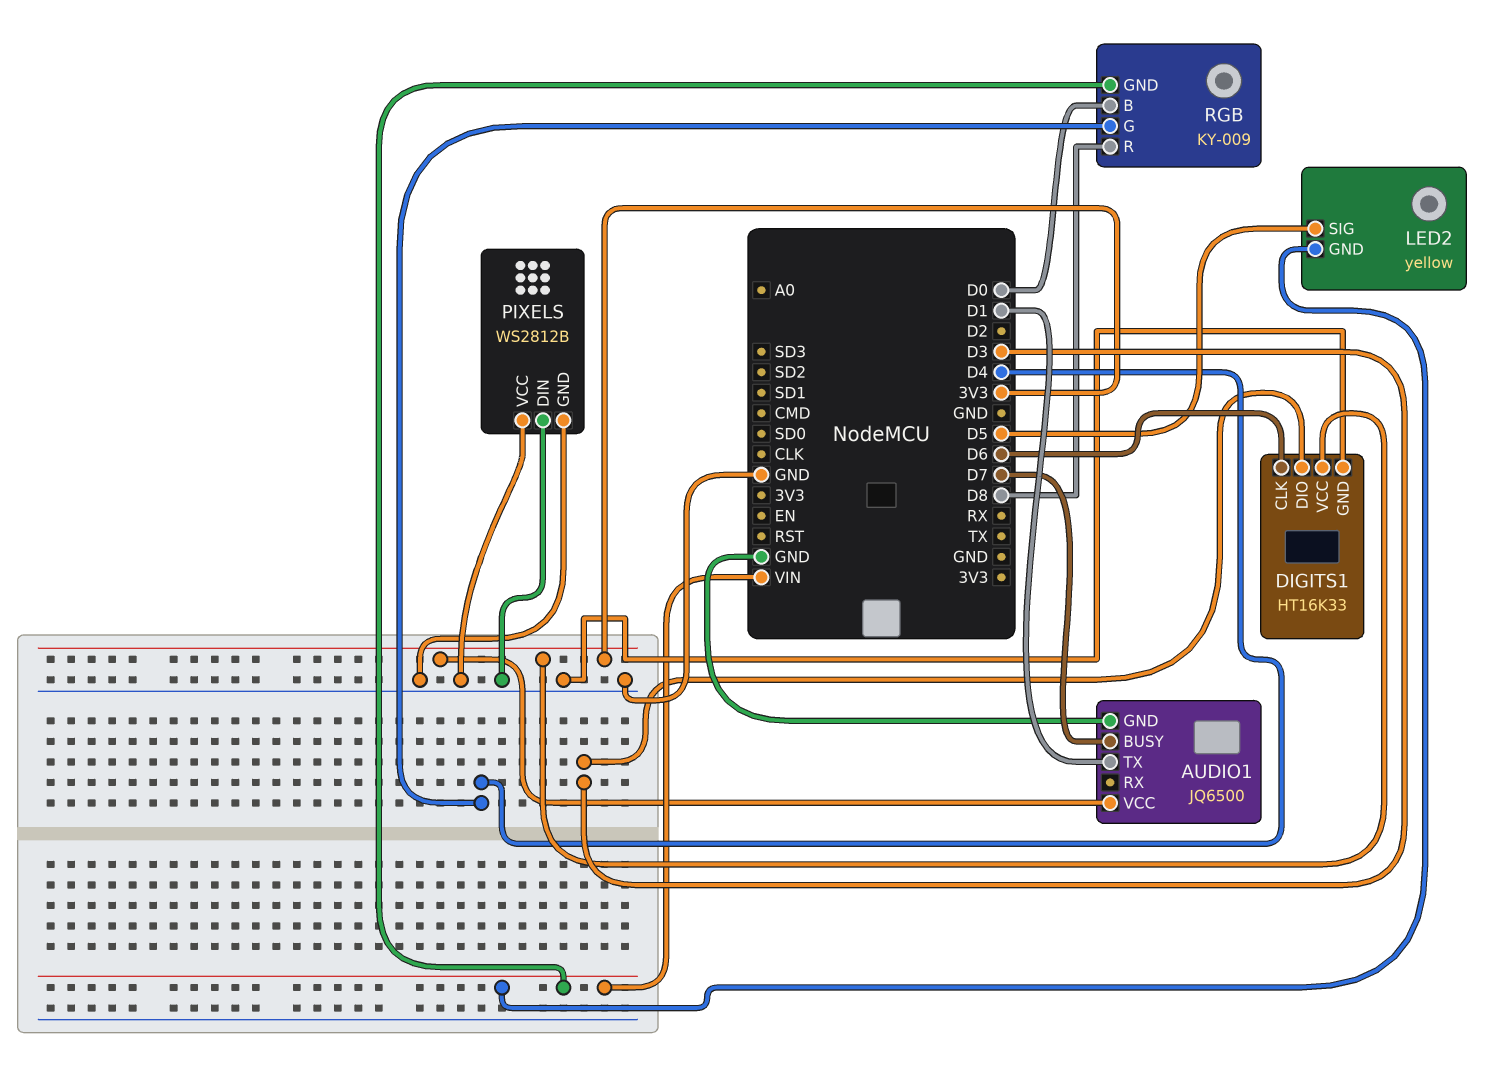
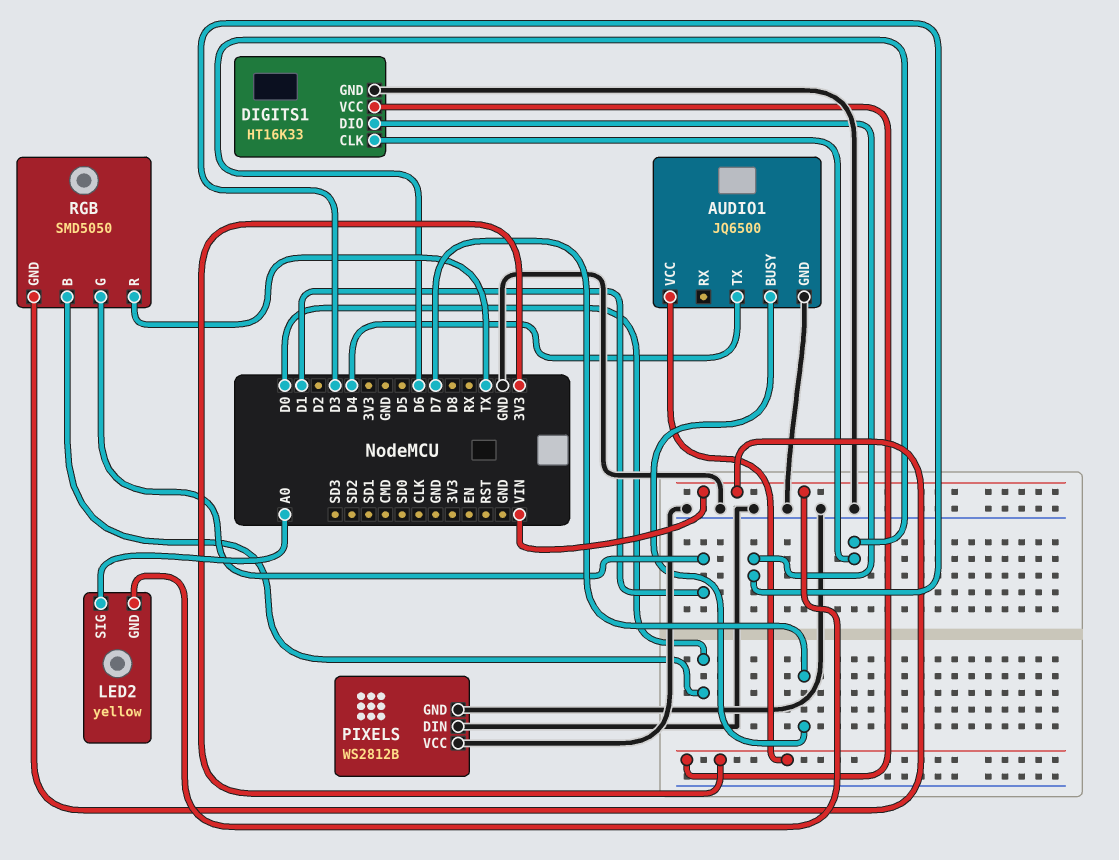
AUDIO1 pin TX: D1 -> D4
LED2 pin SIG: D5 -> A0
RGB: KY-009 -> SMD5050
RGB pin G: D4 -> D1
RGB pin R: D8 -> TX

